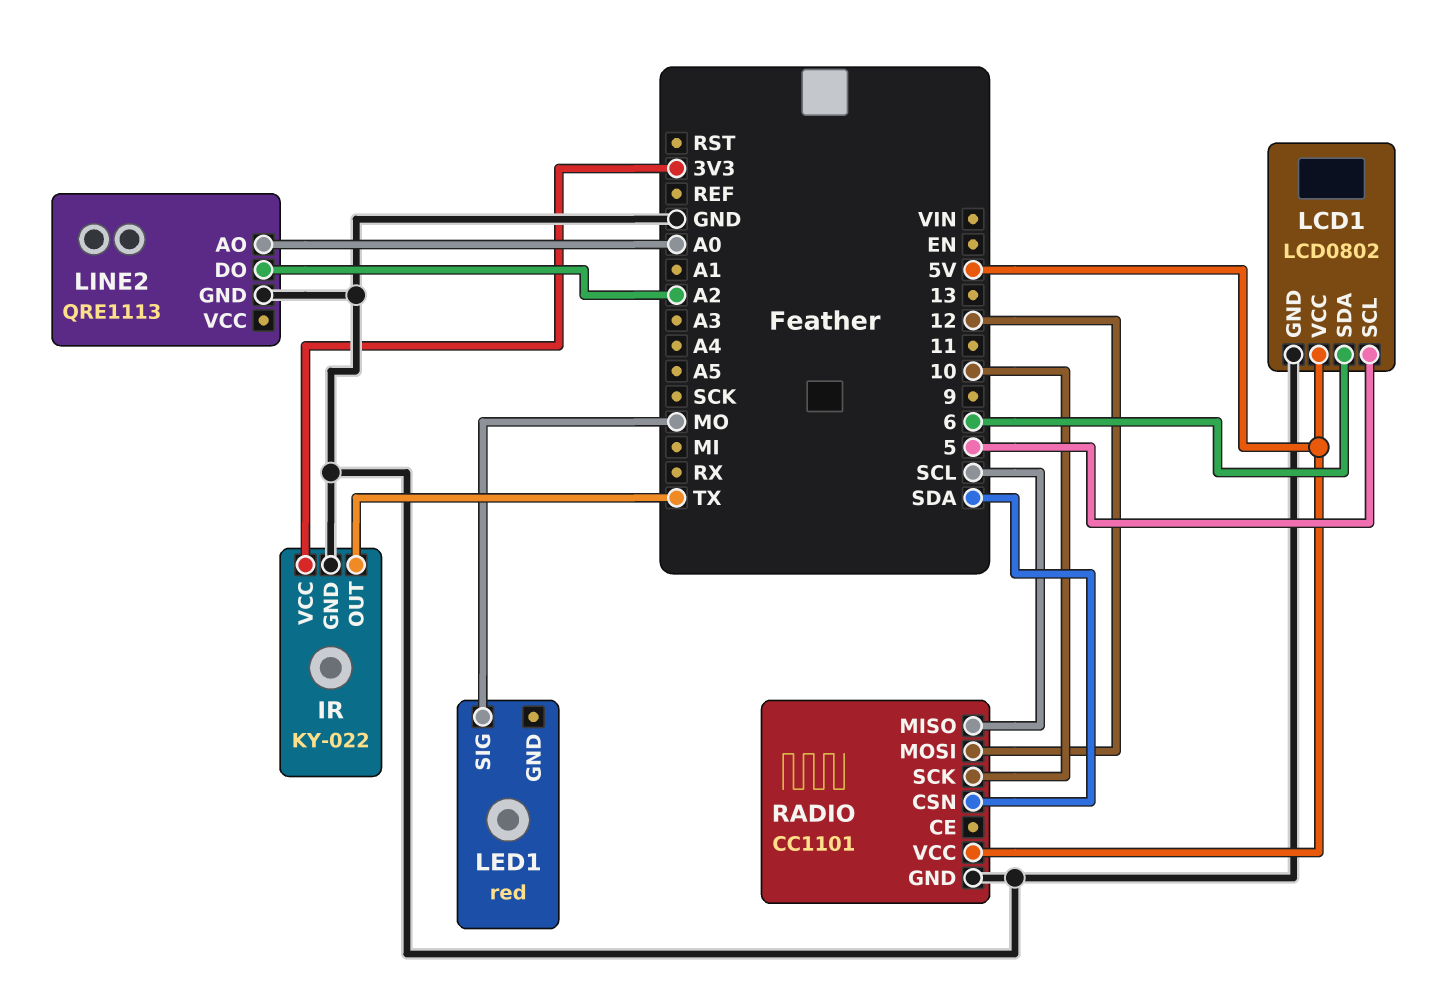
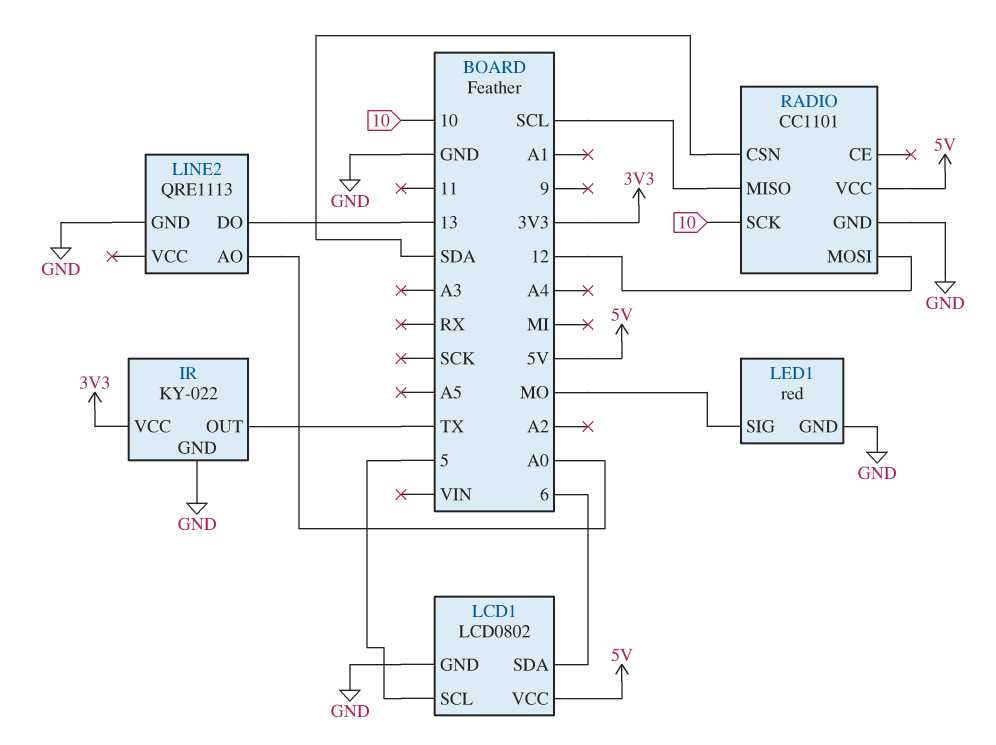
LED1 pin GND: none -> GND
LINE2 pin DO: A2 -> 13

